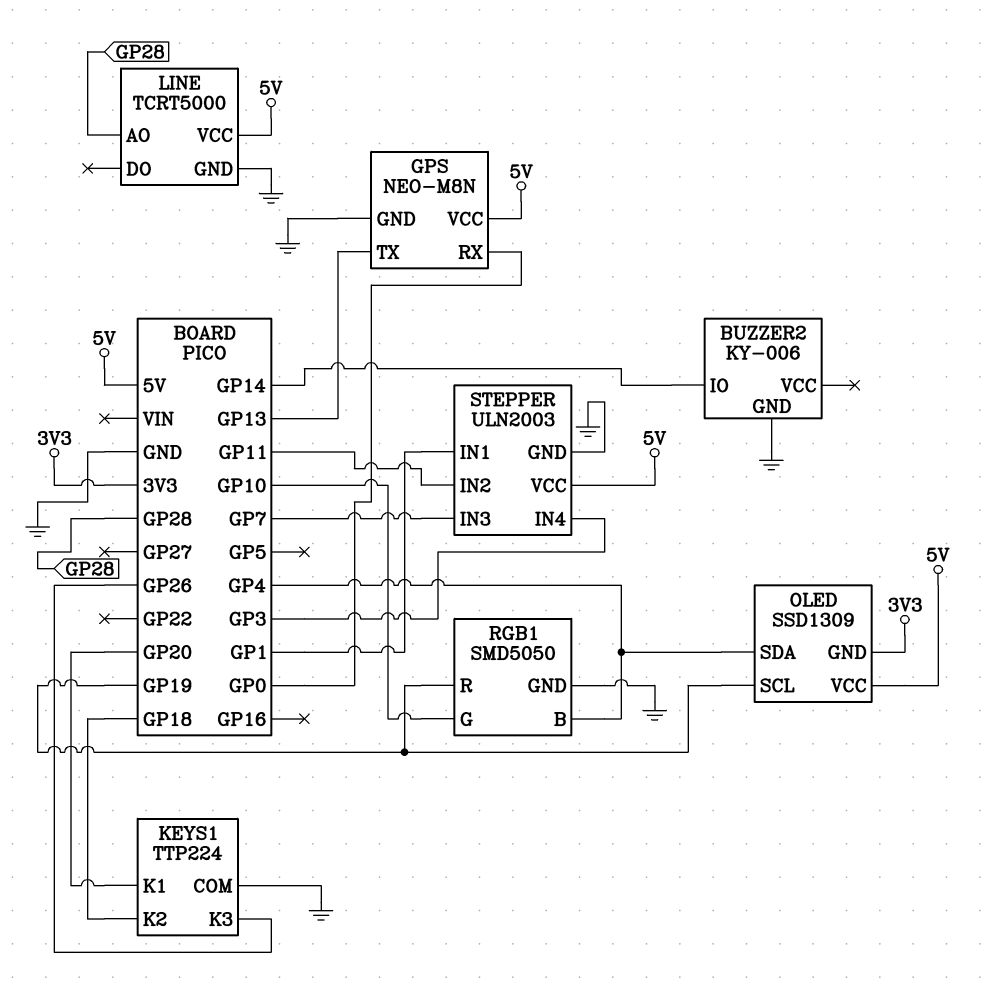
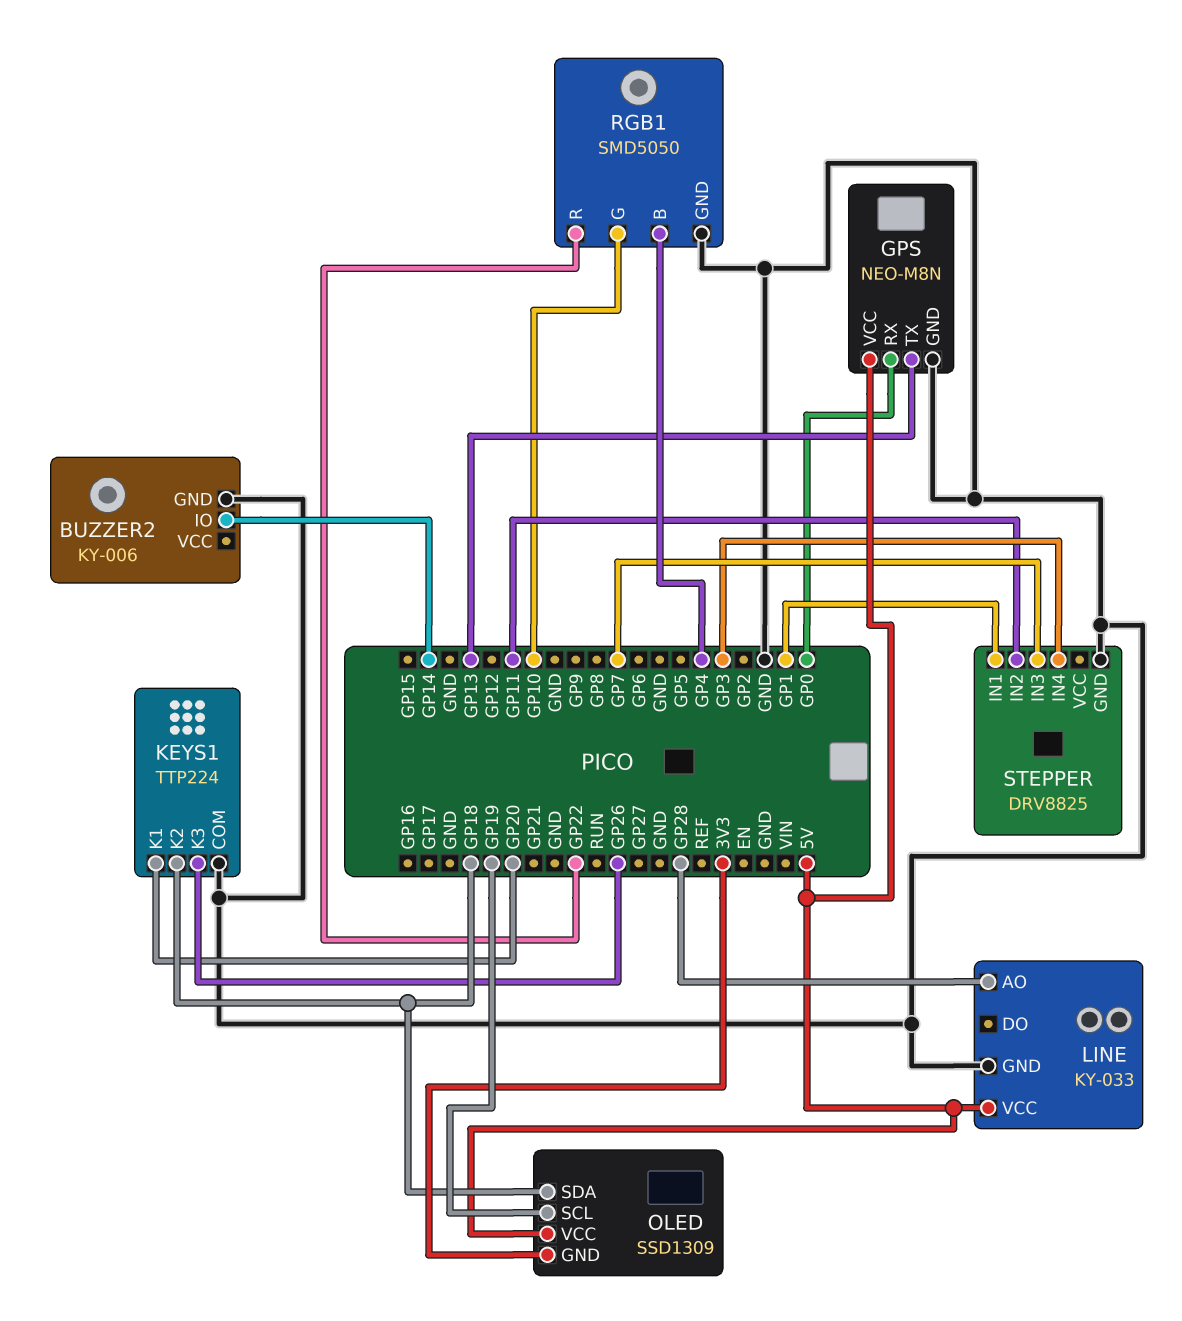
LINE: TCRT5000 -> KY-033
OLED pin SDA: GP4 -> GP18
RGB1 pin R: GP19 -> GP22
STEPPER: ULN2003 -> DRV8825
STEPPER pin VCC: 5V -> none

